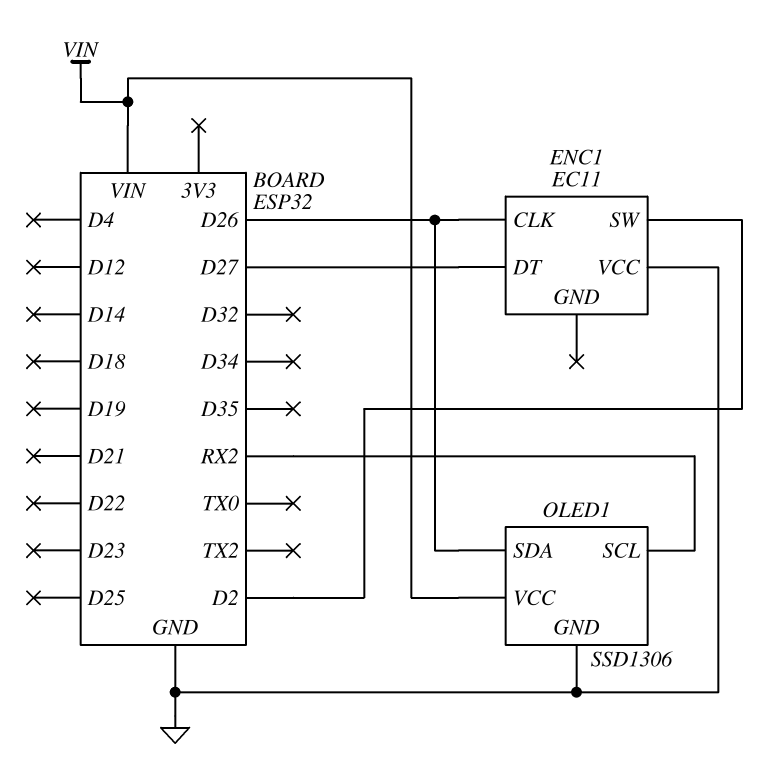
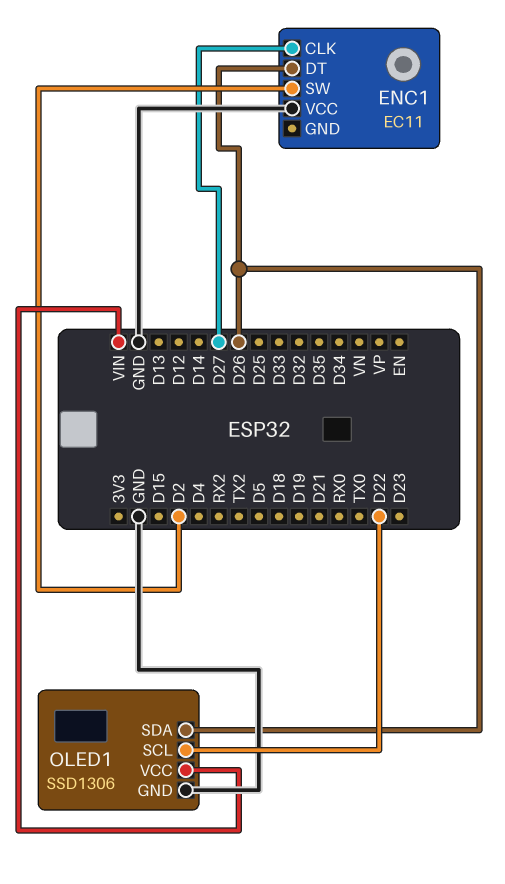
ENC1 pin CLK: D26 -> D27
ENC1 pin DT: D27 -> D26
OLED1 pin SCL: RX2 -> D22

